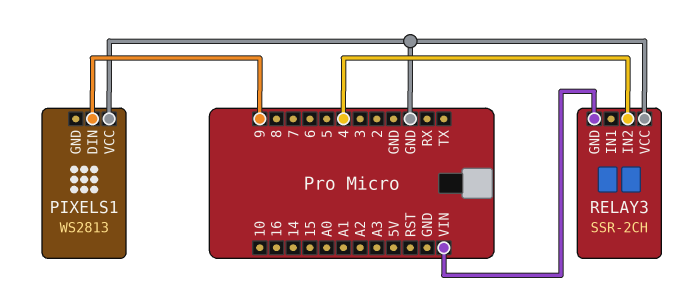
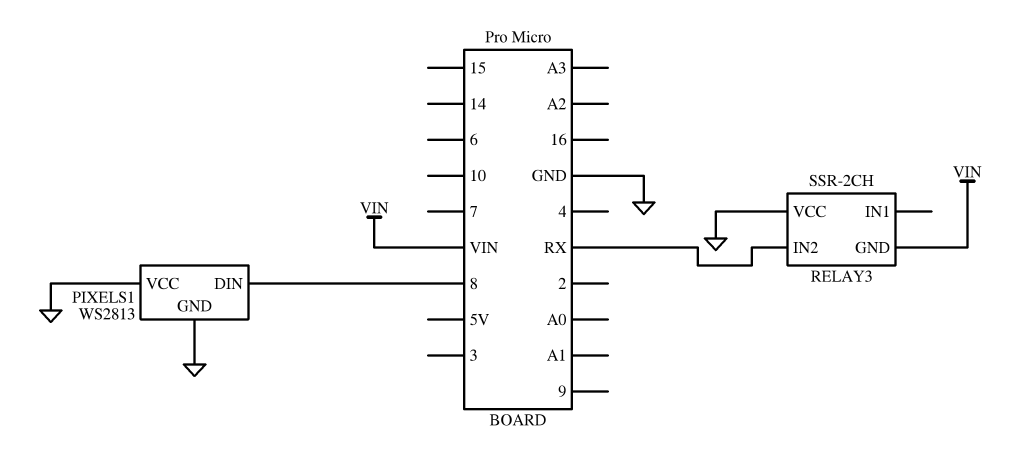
PIXELS1 pin DIN: 9 -> 8
PIXELS1 pin GND: none -> GND
RELAY3 pin IN2: 4 -> RX

